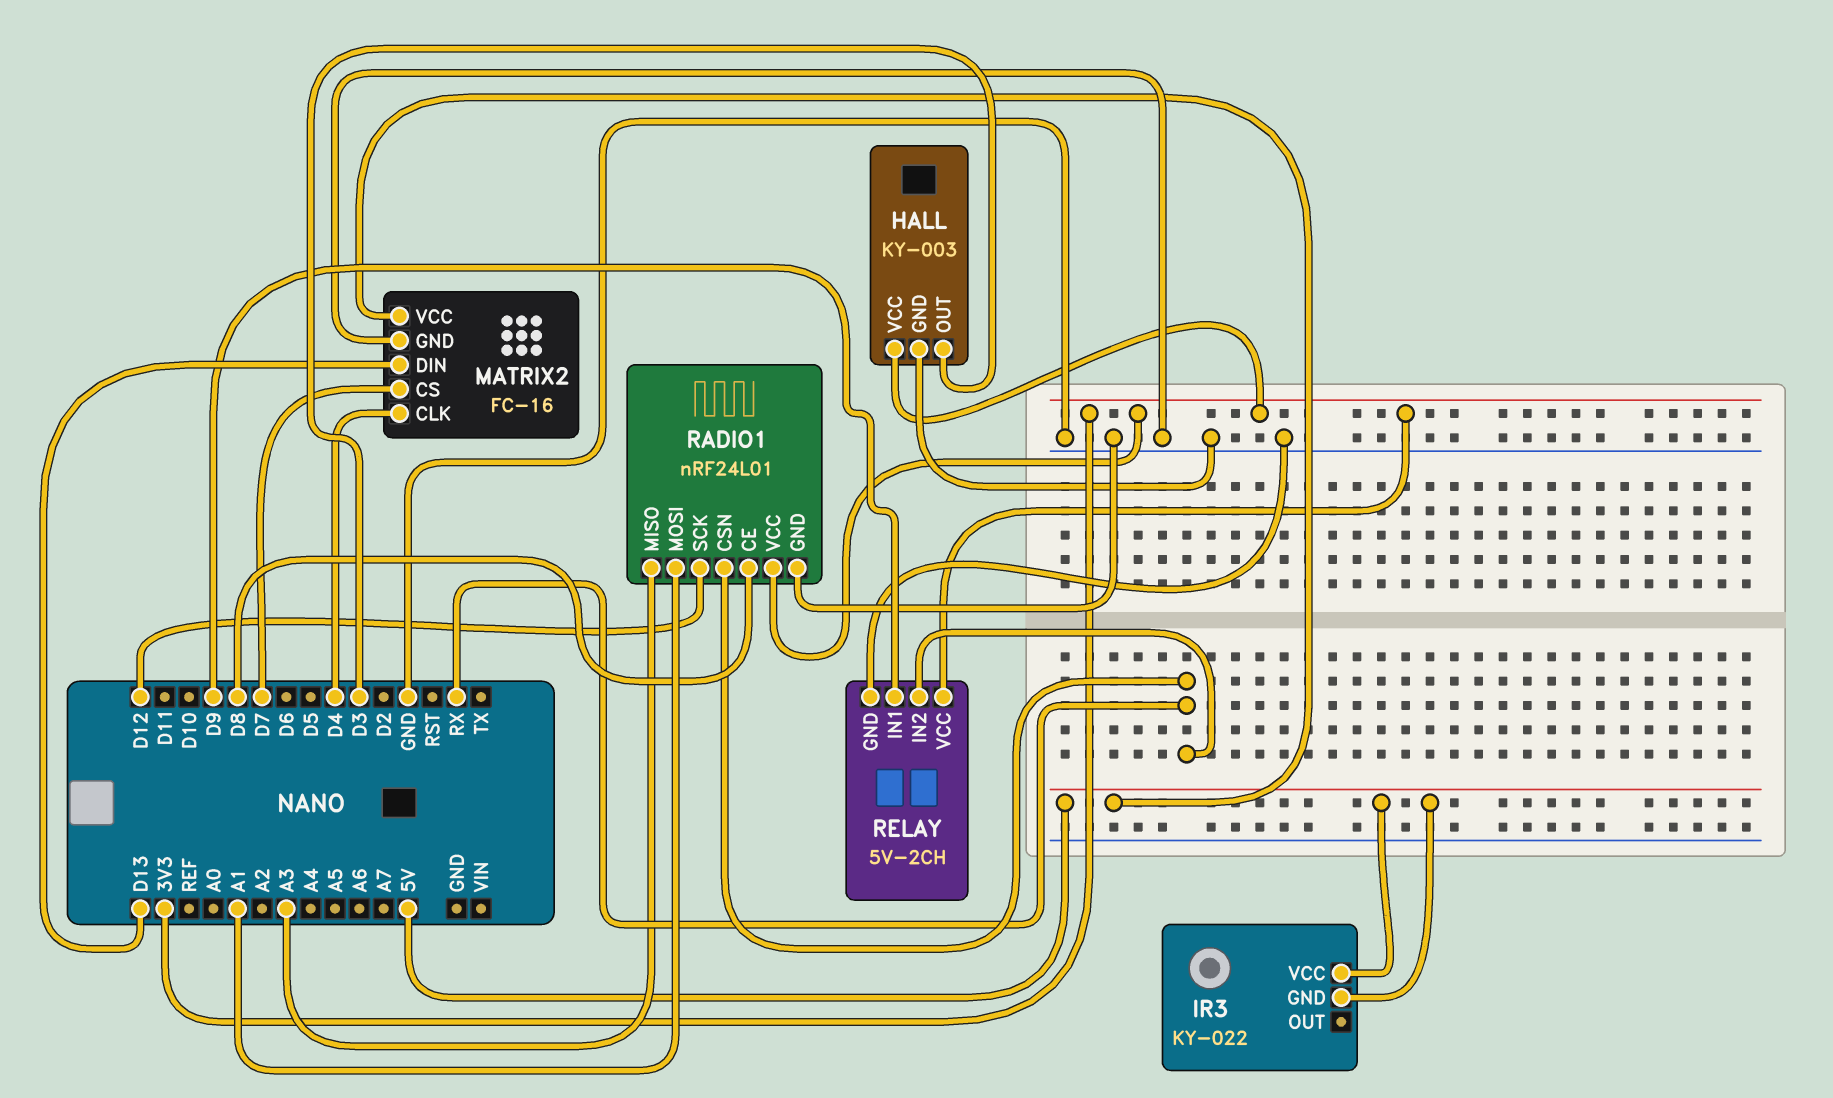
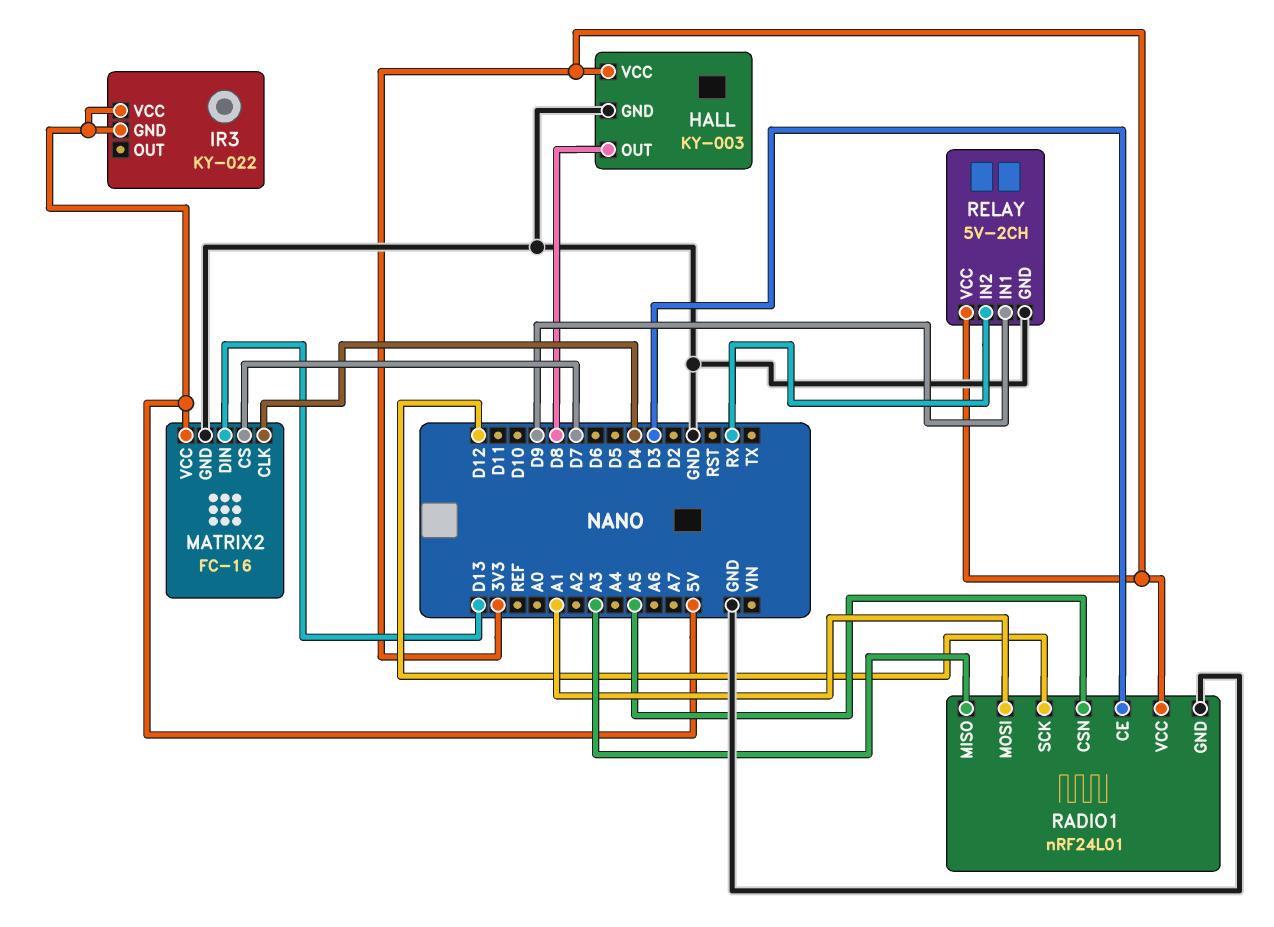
HALL pin OUT: D3 -> D8
RADIO1 pin CE: D8 -> D3
RADIO1 pin CSN: RX -> A5

